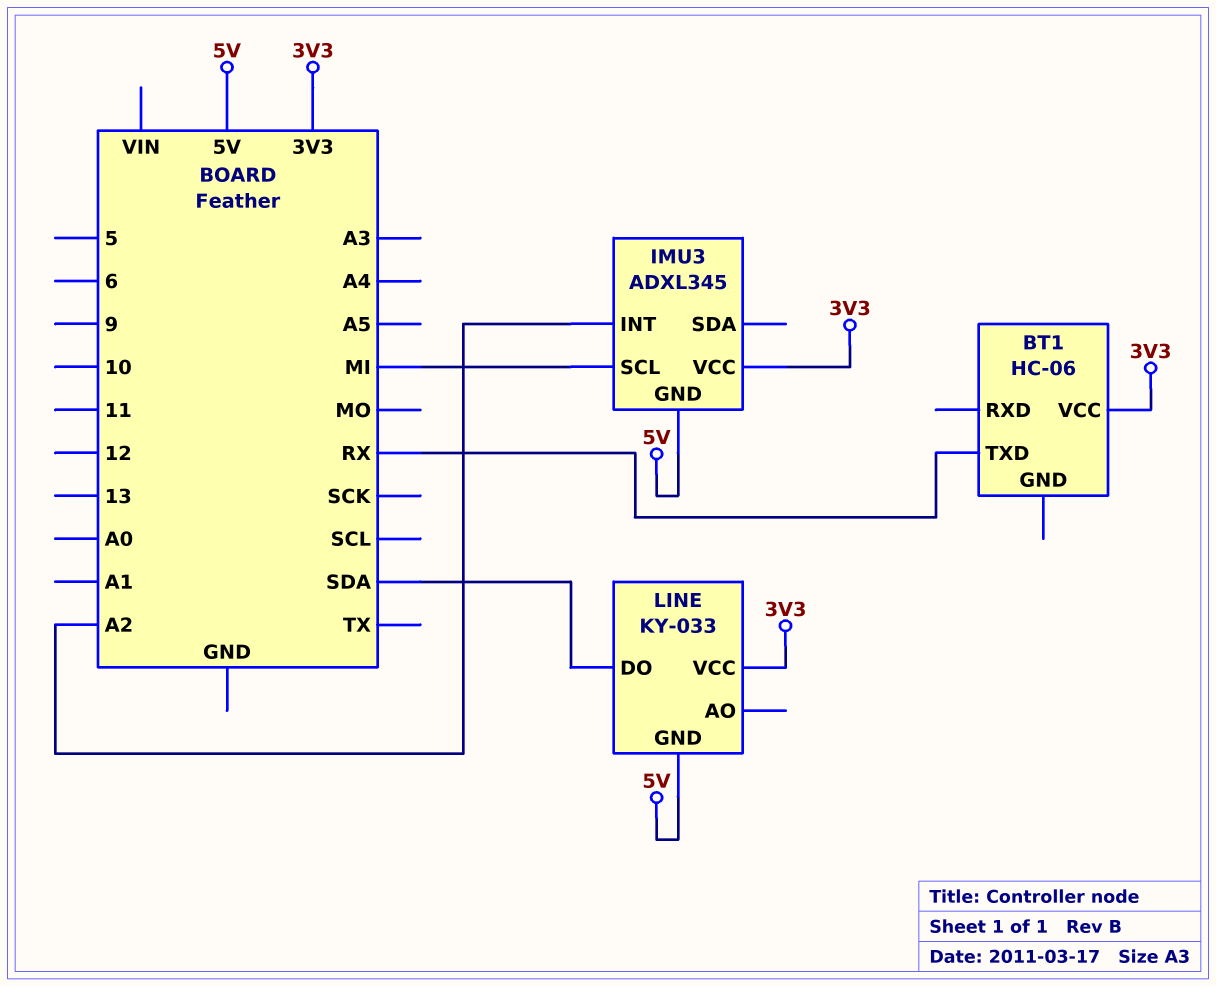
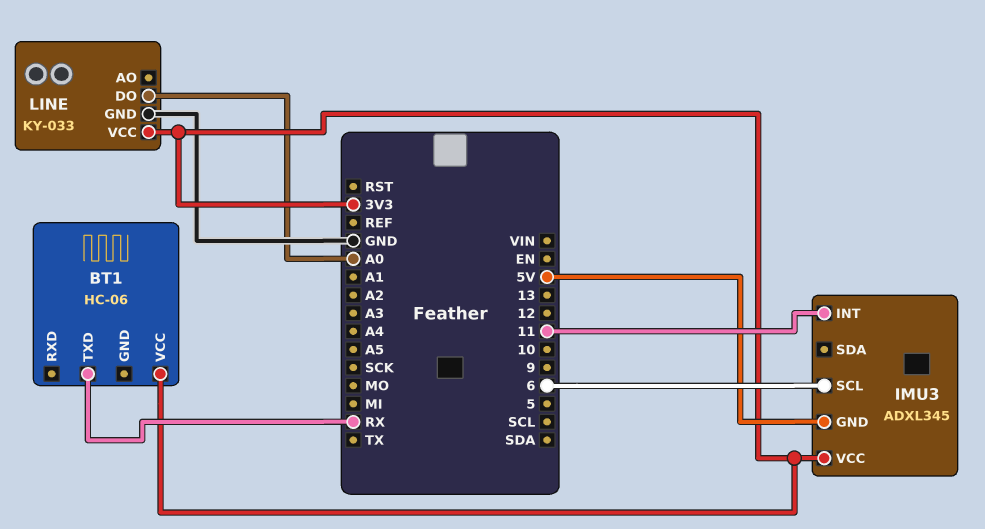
IMU3 pin INT: A2 -> 11
IMU3 pin SCL: MI -> 6
LINE pin DO: SDA -> A0
LINE pin GND: 5V -> GND

